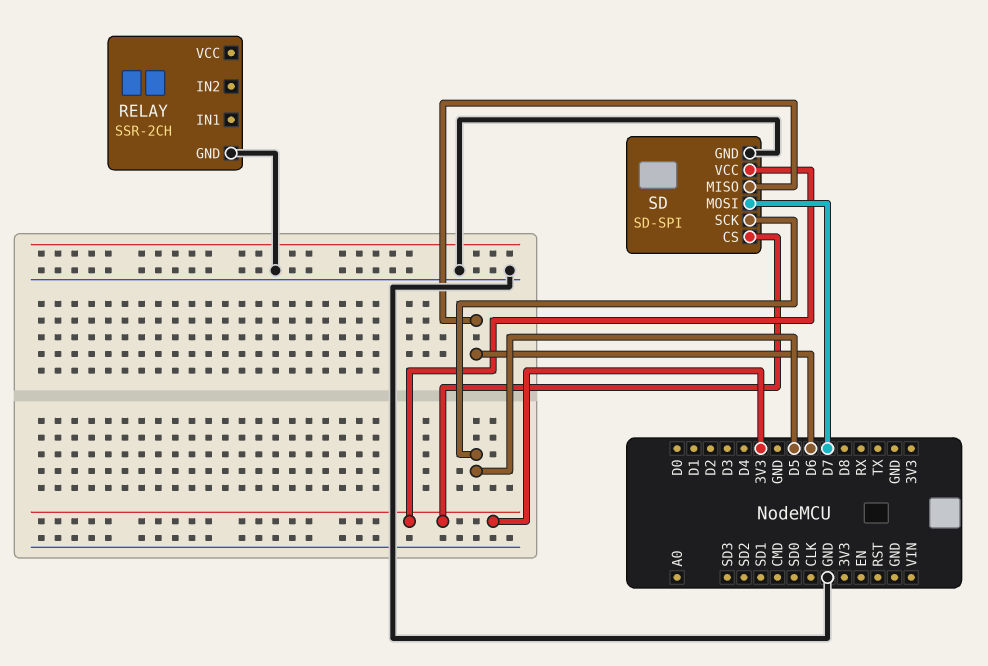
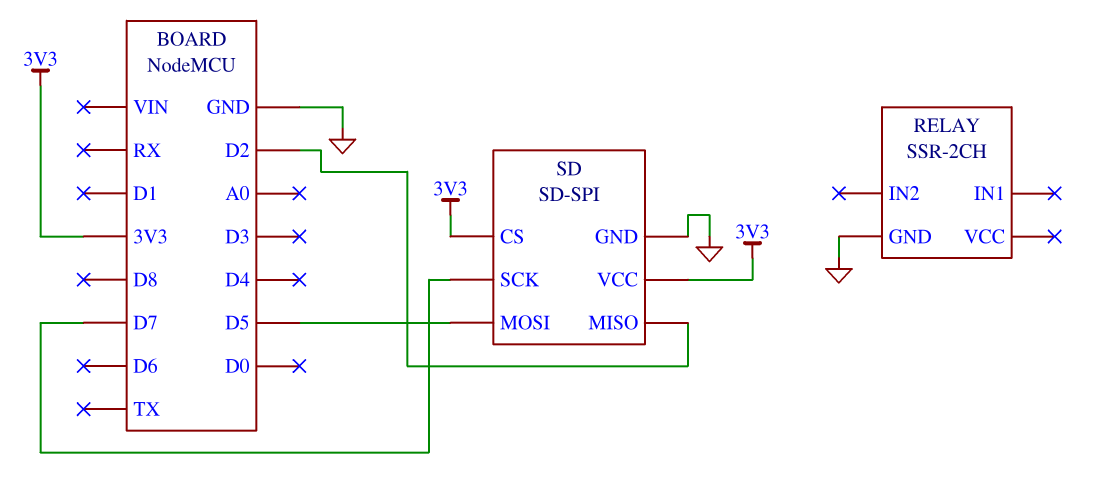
SD pin MISO: D6 -> D2
SD pin MOSI: D7 -> D5
SD pin SCK: D5 -> D7

